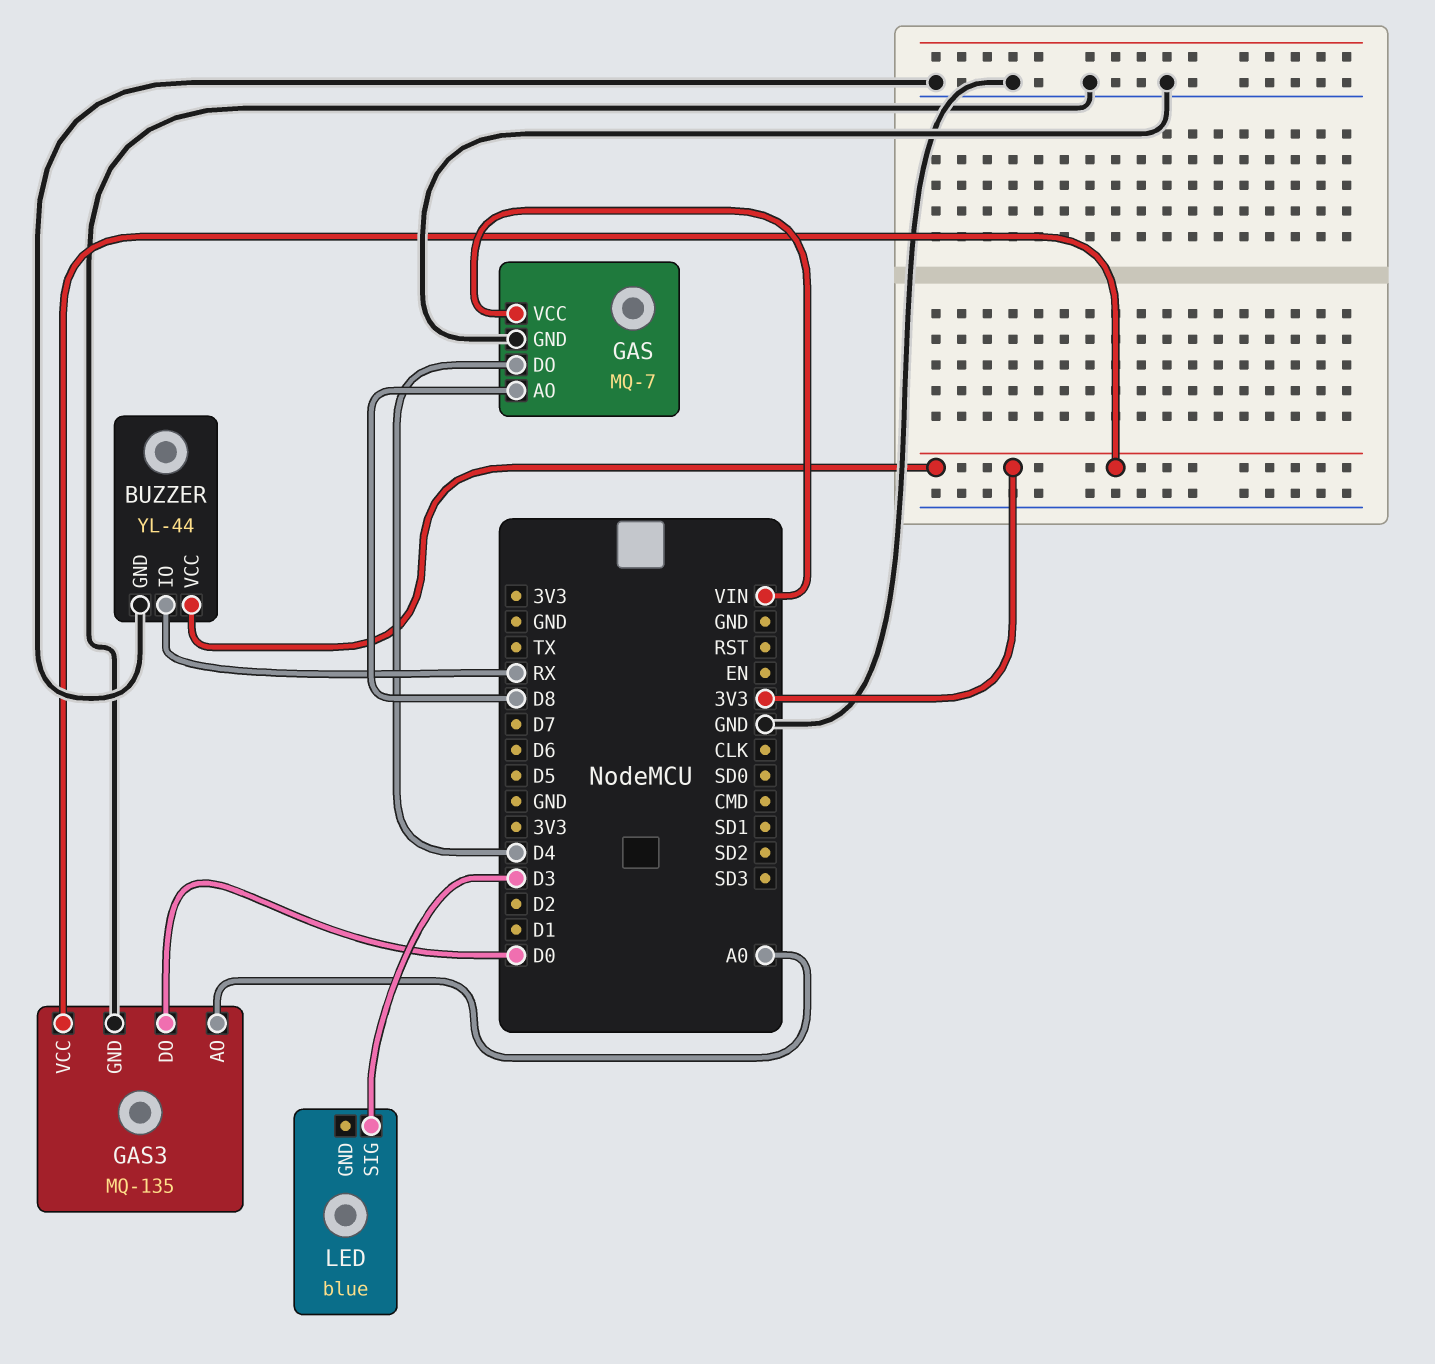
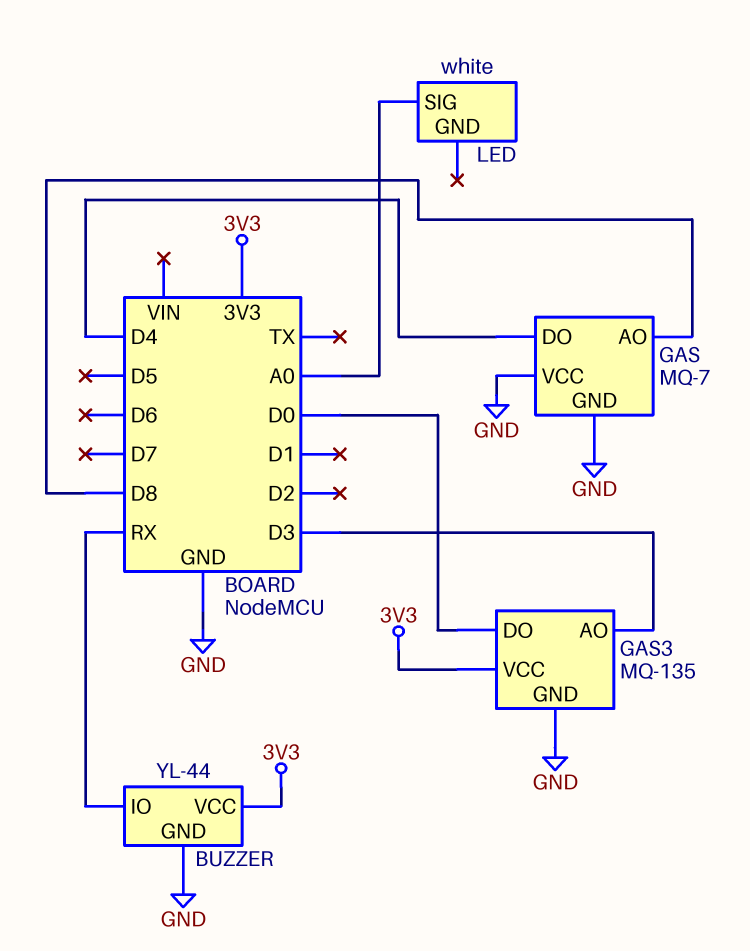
GAS pin VCC: VIN -> GND
GAS3 pin AO: A0 -> D3
LED: blue -> white
LED pin SIG: D3 -> A0

